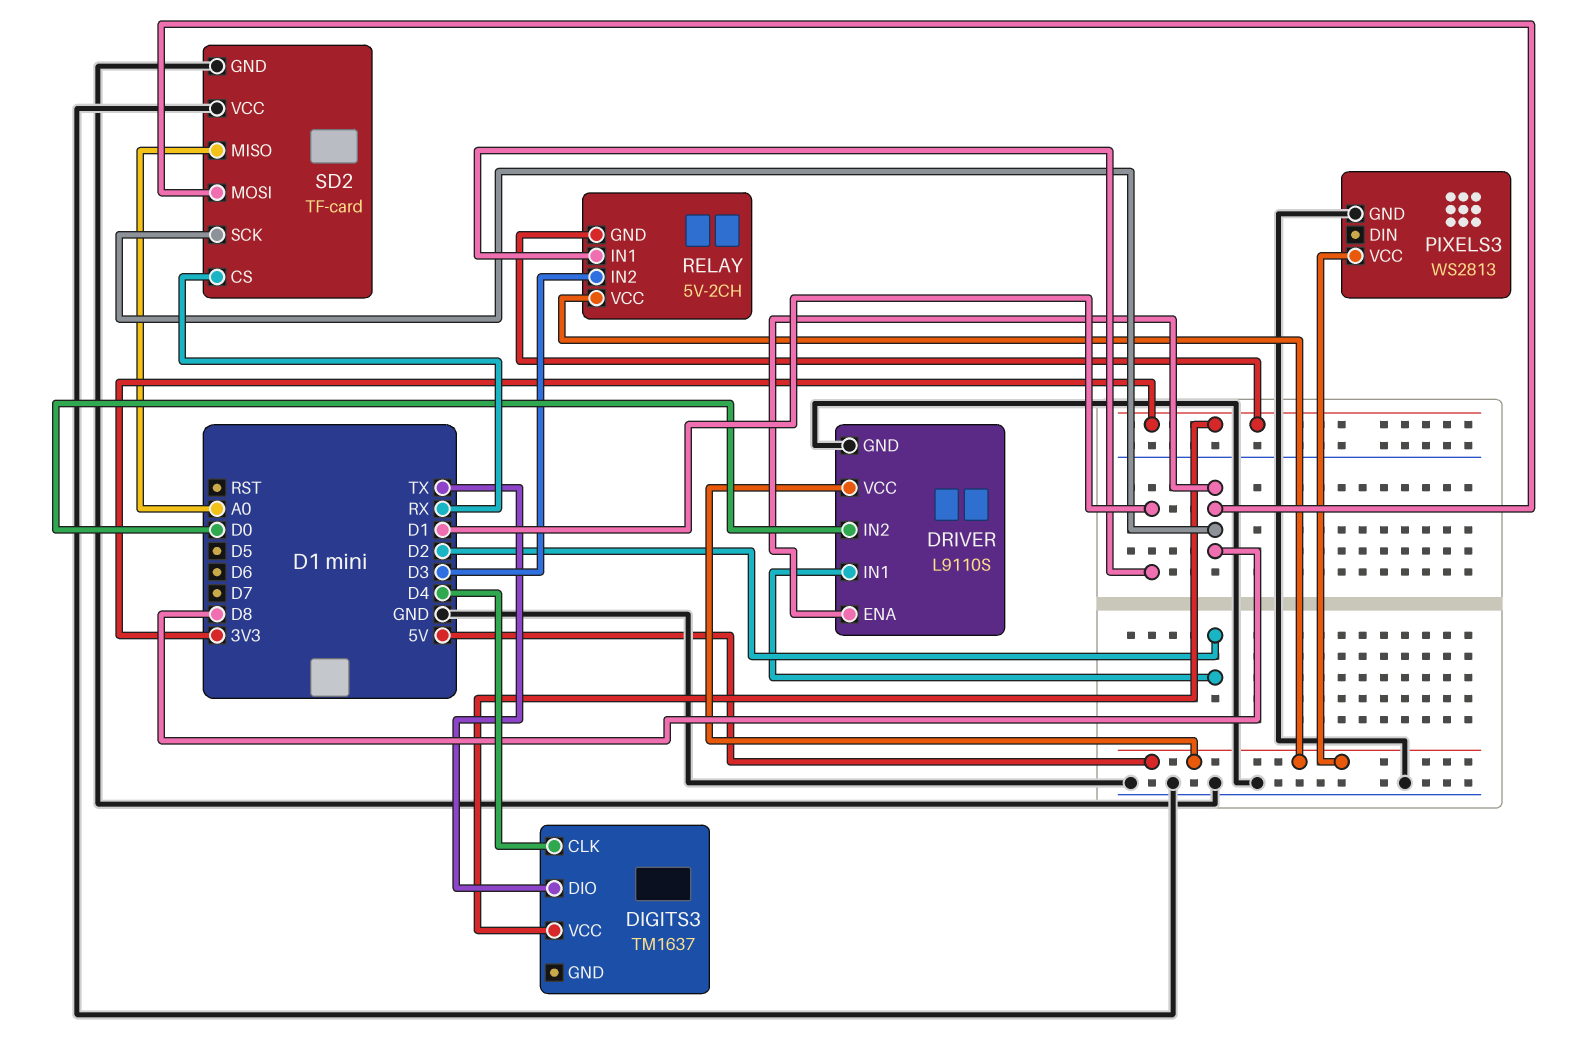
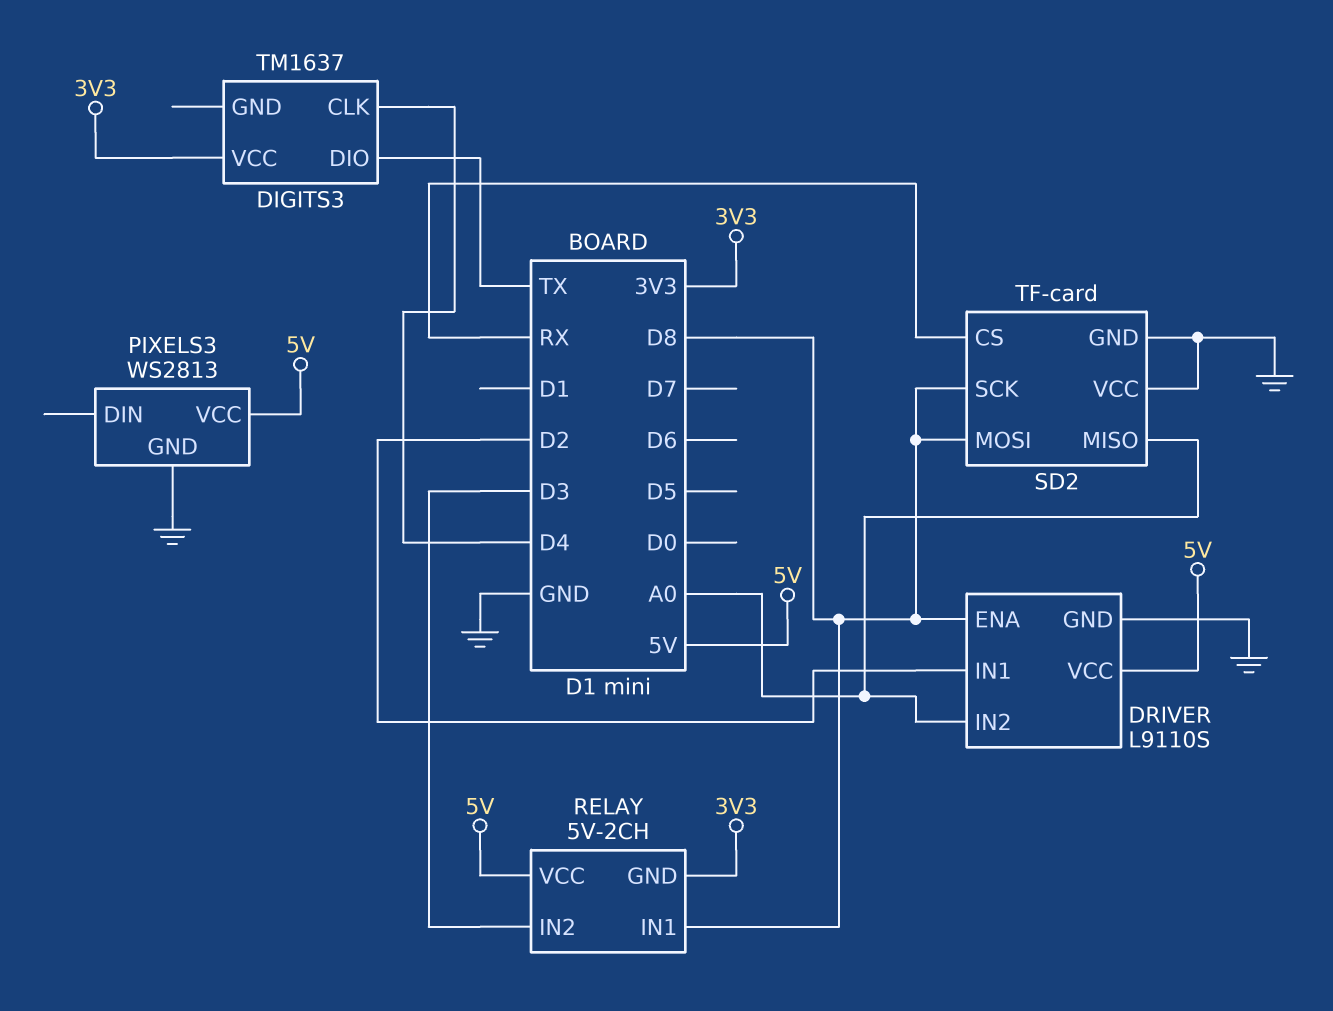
DRIVER pin IN2: D0 -> A0
RELAY pin IN1: D1 -> D8

